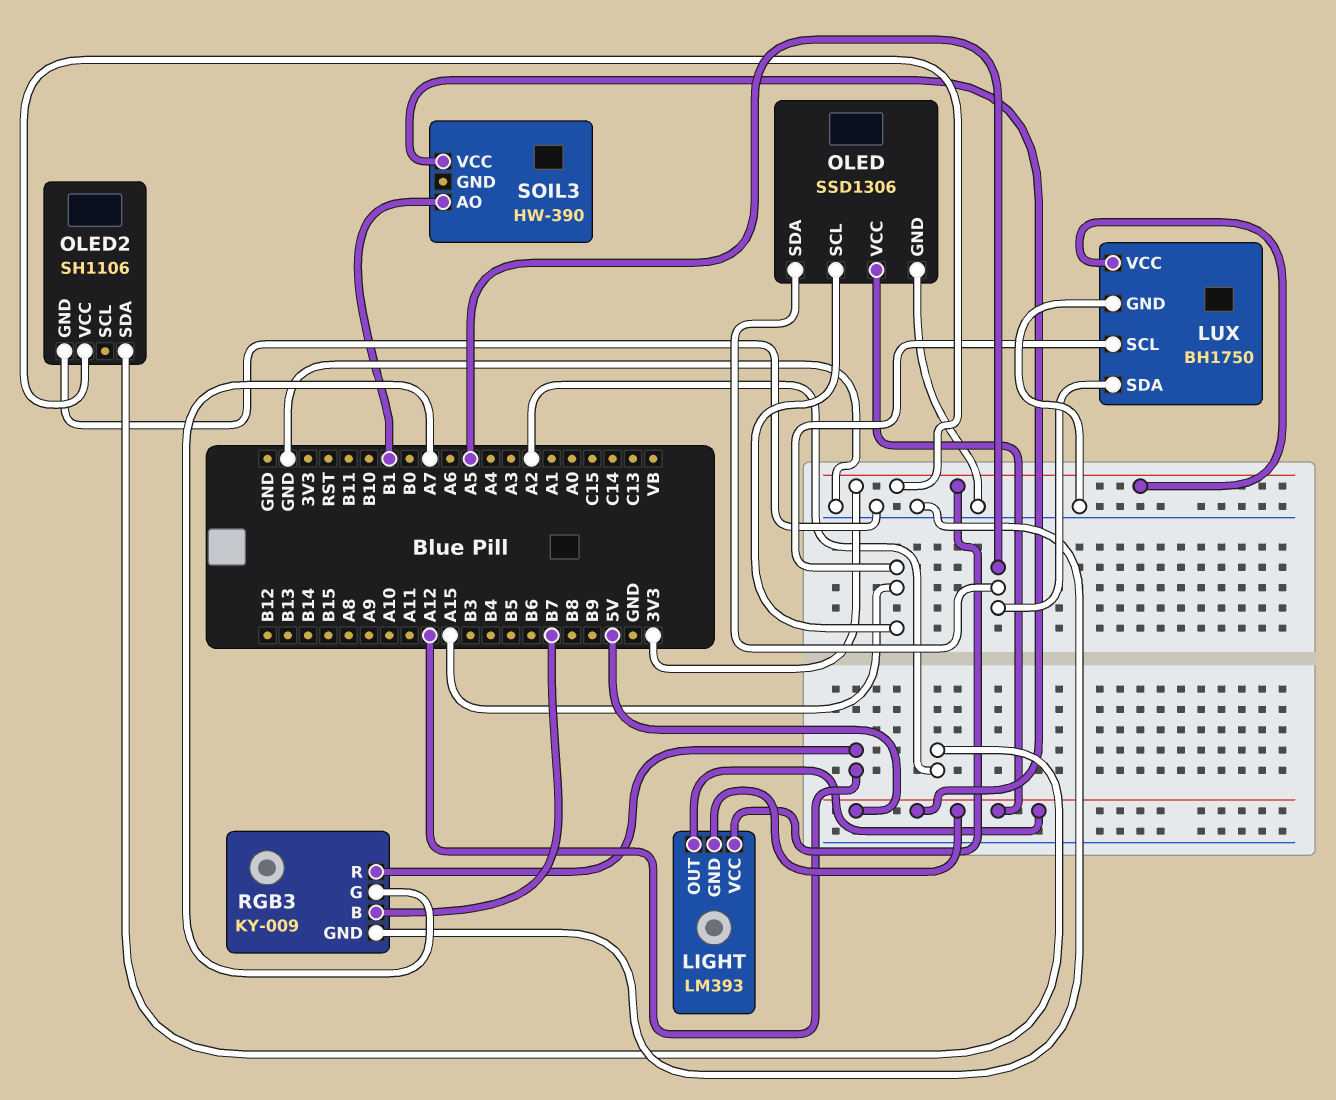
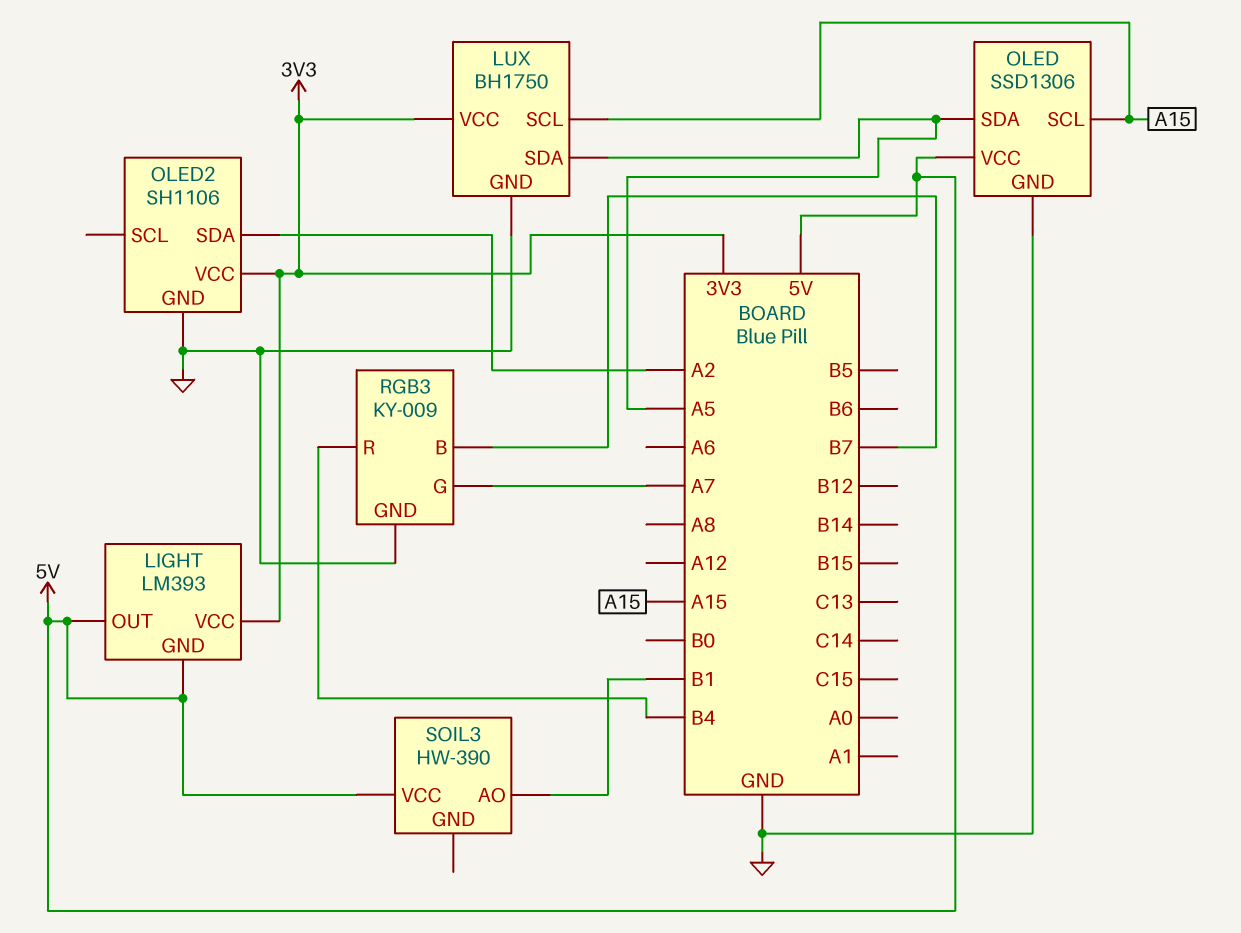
RGB3 pin R: A12 -> B4

